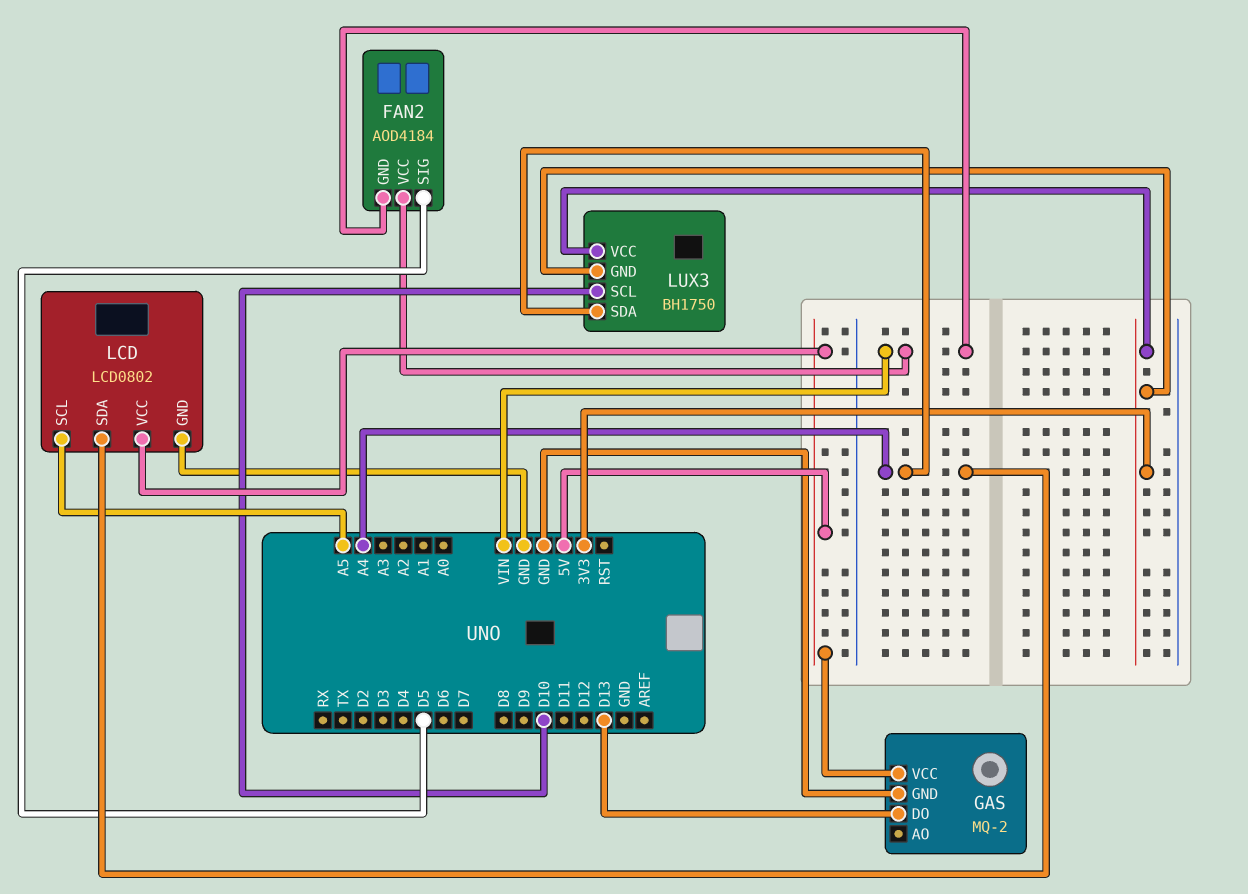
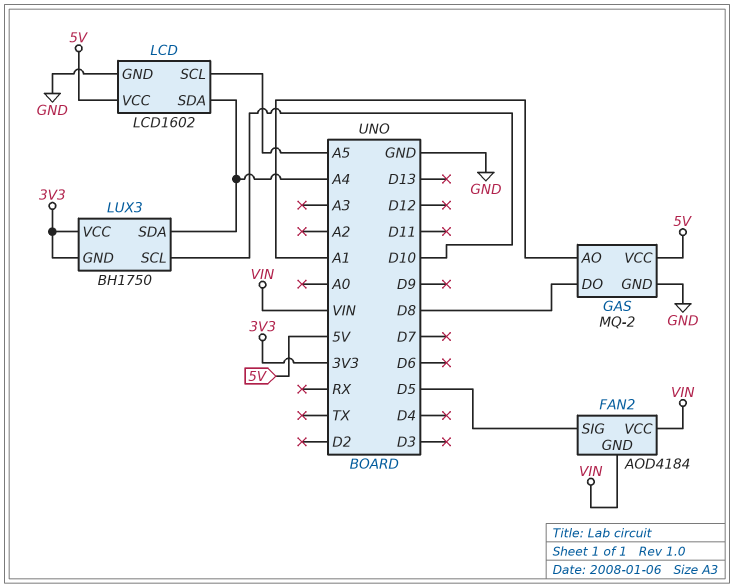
GAS pin AO: none -> A1
GAS pin DO: D13 -> D8
LCD: LCD0802 -> LCD1602

